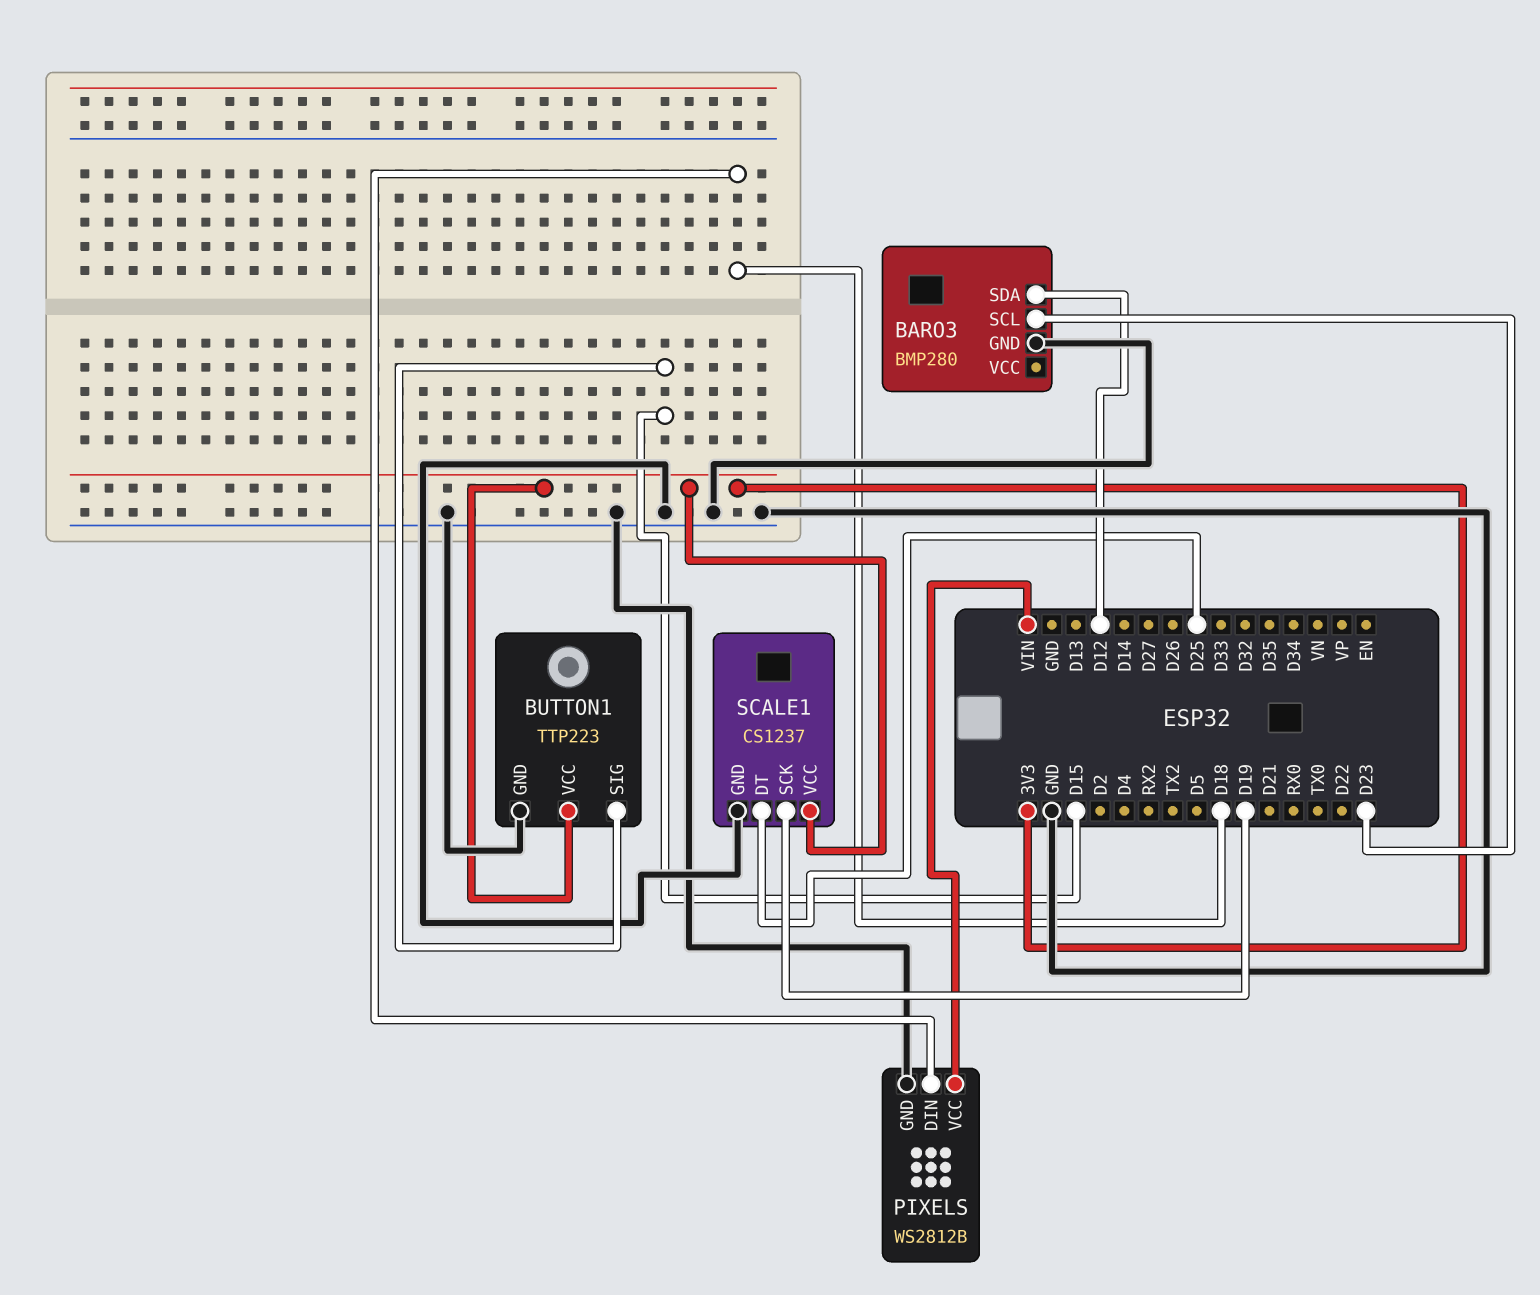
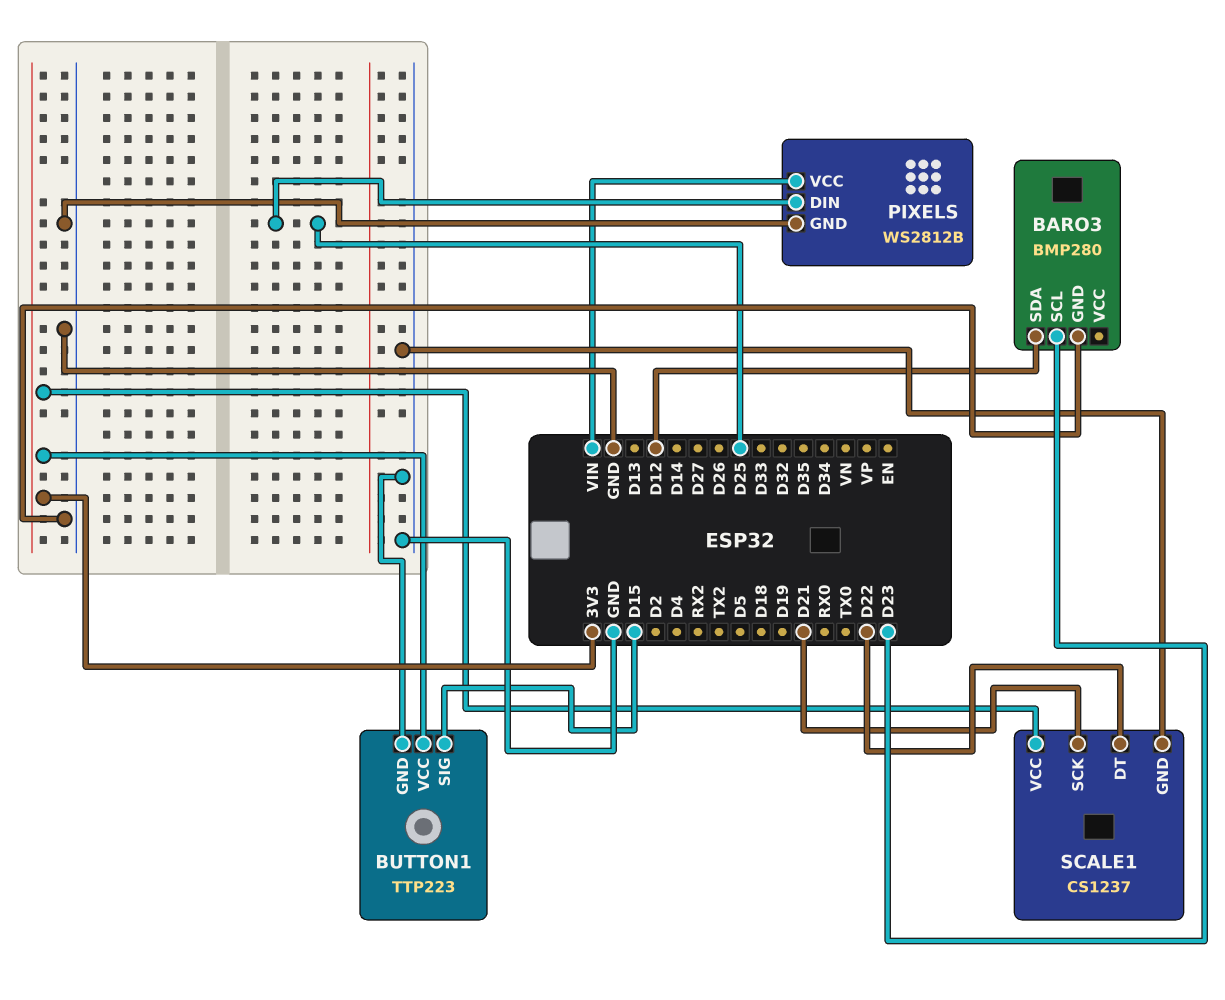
PIXELS pin DIN: D18 -> D25
SCALE1 pin DT: D25 -> D22
SCALE1 pin SCK: D19 -> D21

